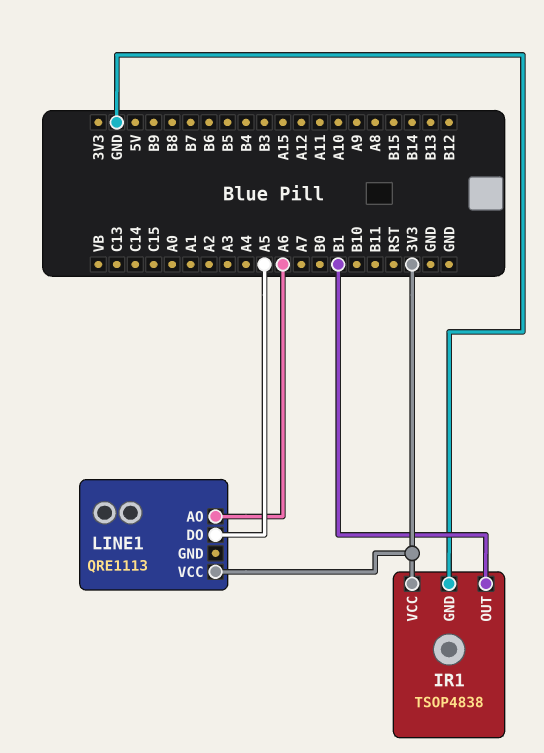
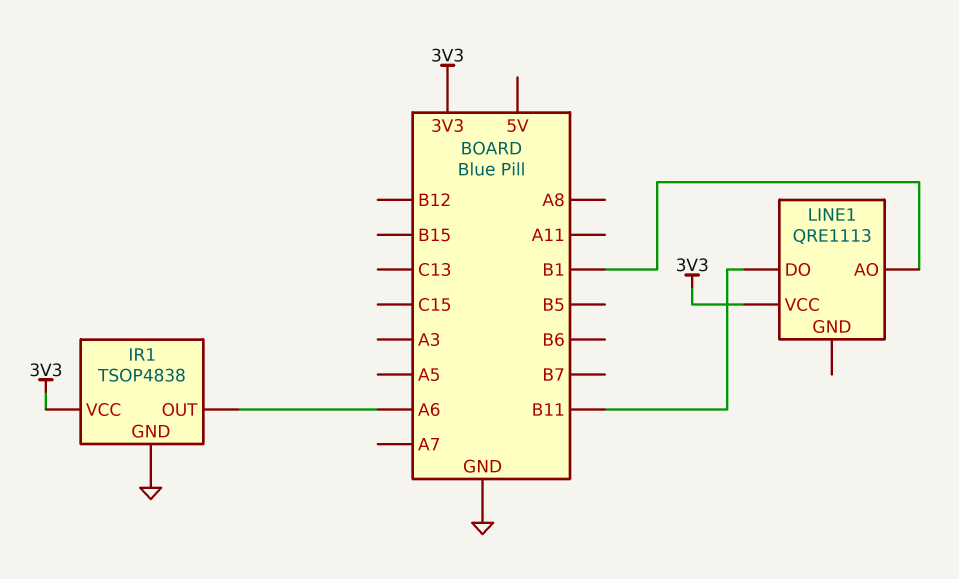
IR1 pin OUT: B1 -> A6
LINE1 pin AO: A6 -> B1
LINE1 pin DO: A5 -> B11

